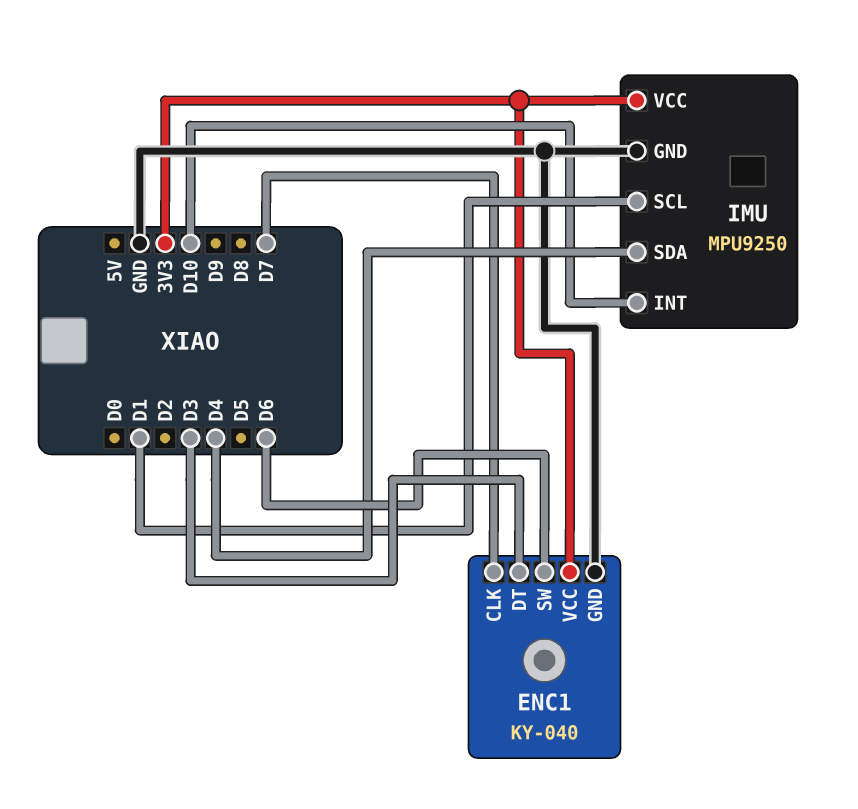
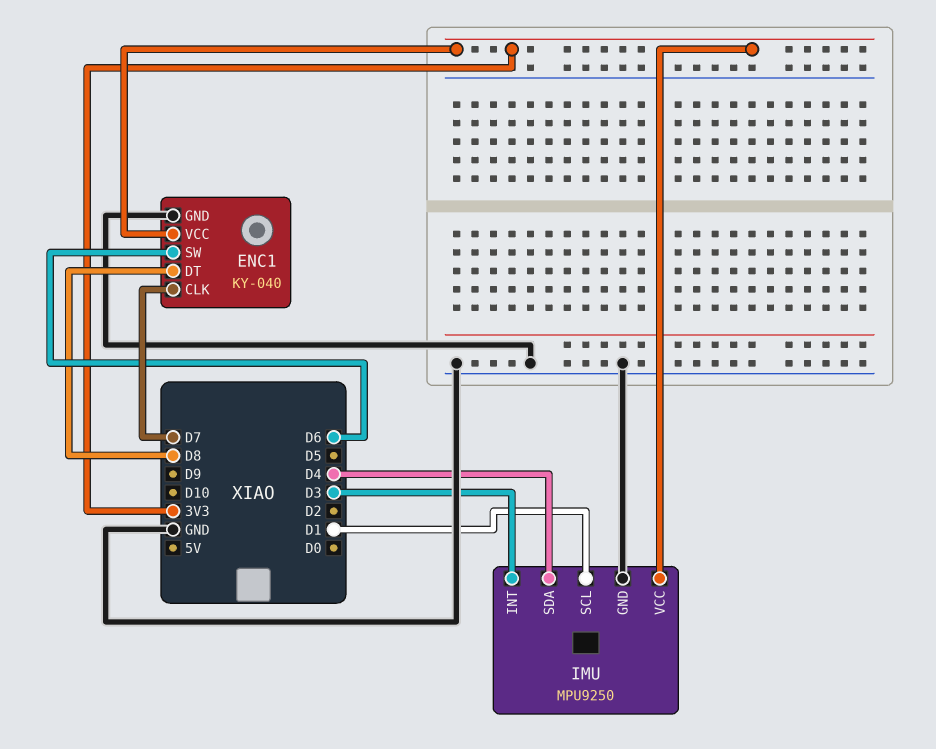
ENC1 pin DT: D3 -> D8
IMU pin INT: D10 -> D3

